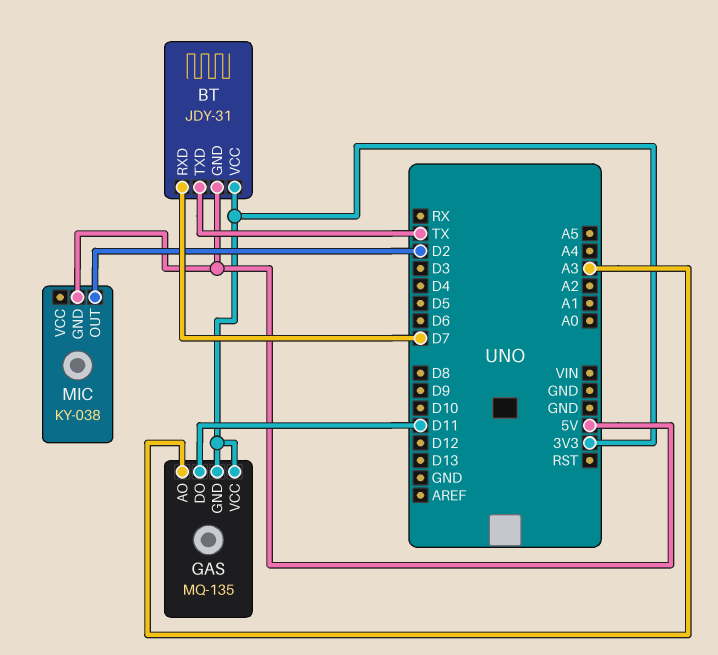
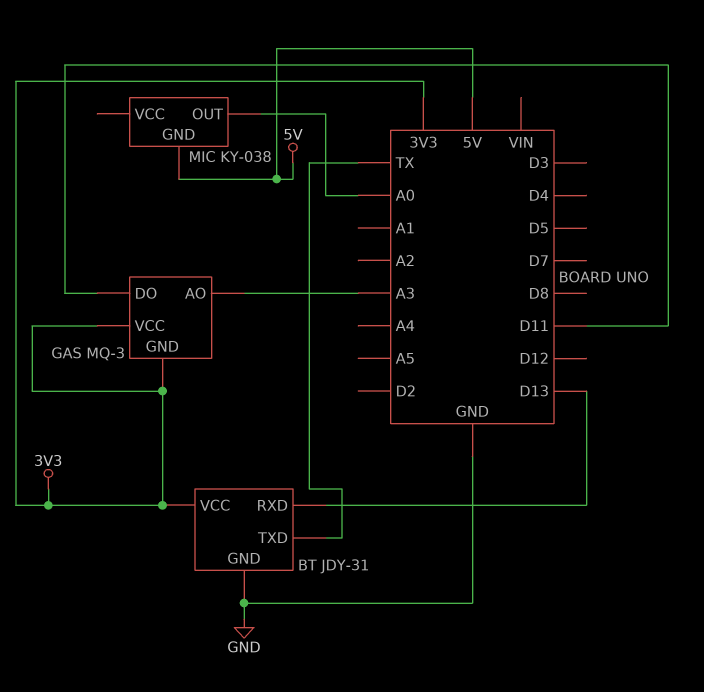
BT pin GND: 5V -> GND
BT pin RXD: D7 -> D13
GAS: MQ-135 -> MQ-3
MIC pin OUT: D2 -> A0

